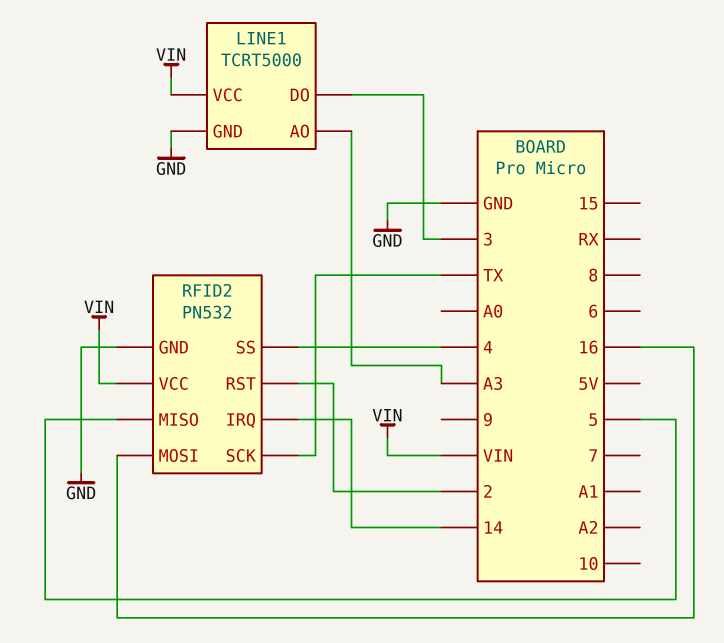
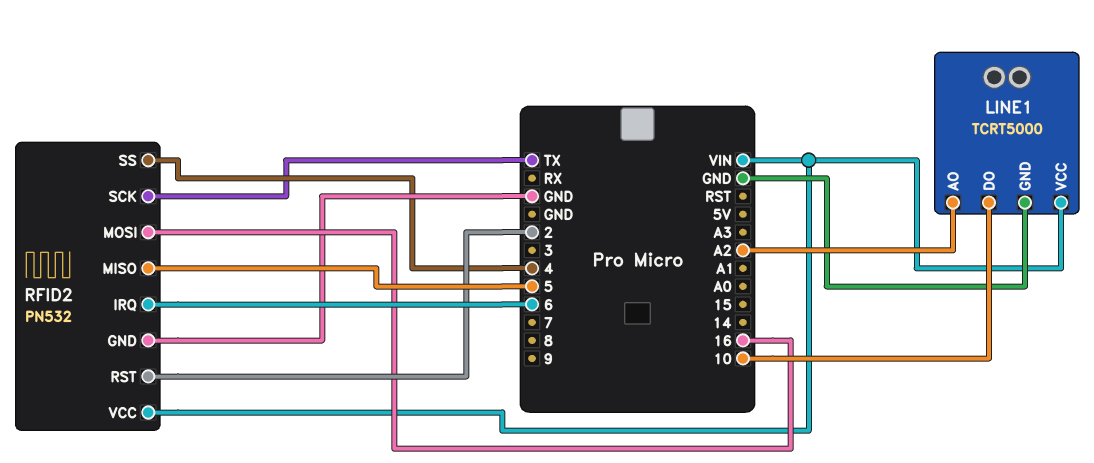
LINE1 pin AO: A3 -> A2
LINE1 pin DO: 3 -> 10
RFID2 pin IRQ: 14 -> 6

